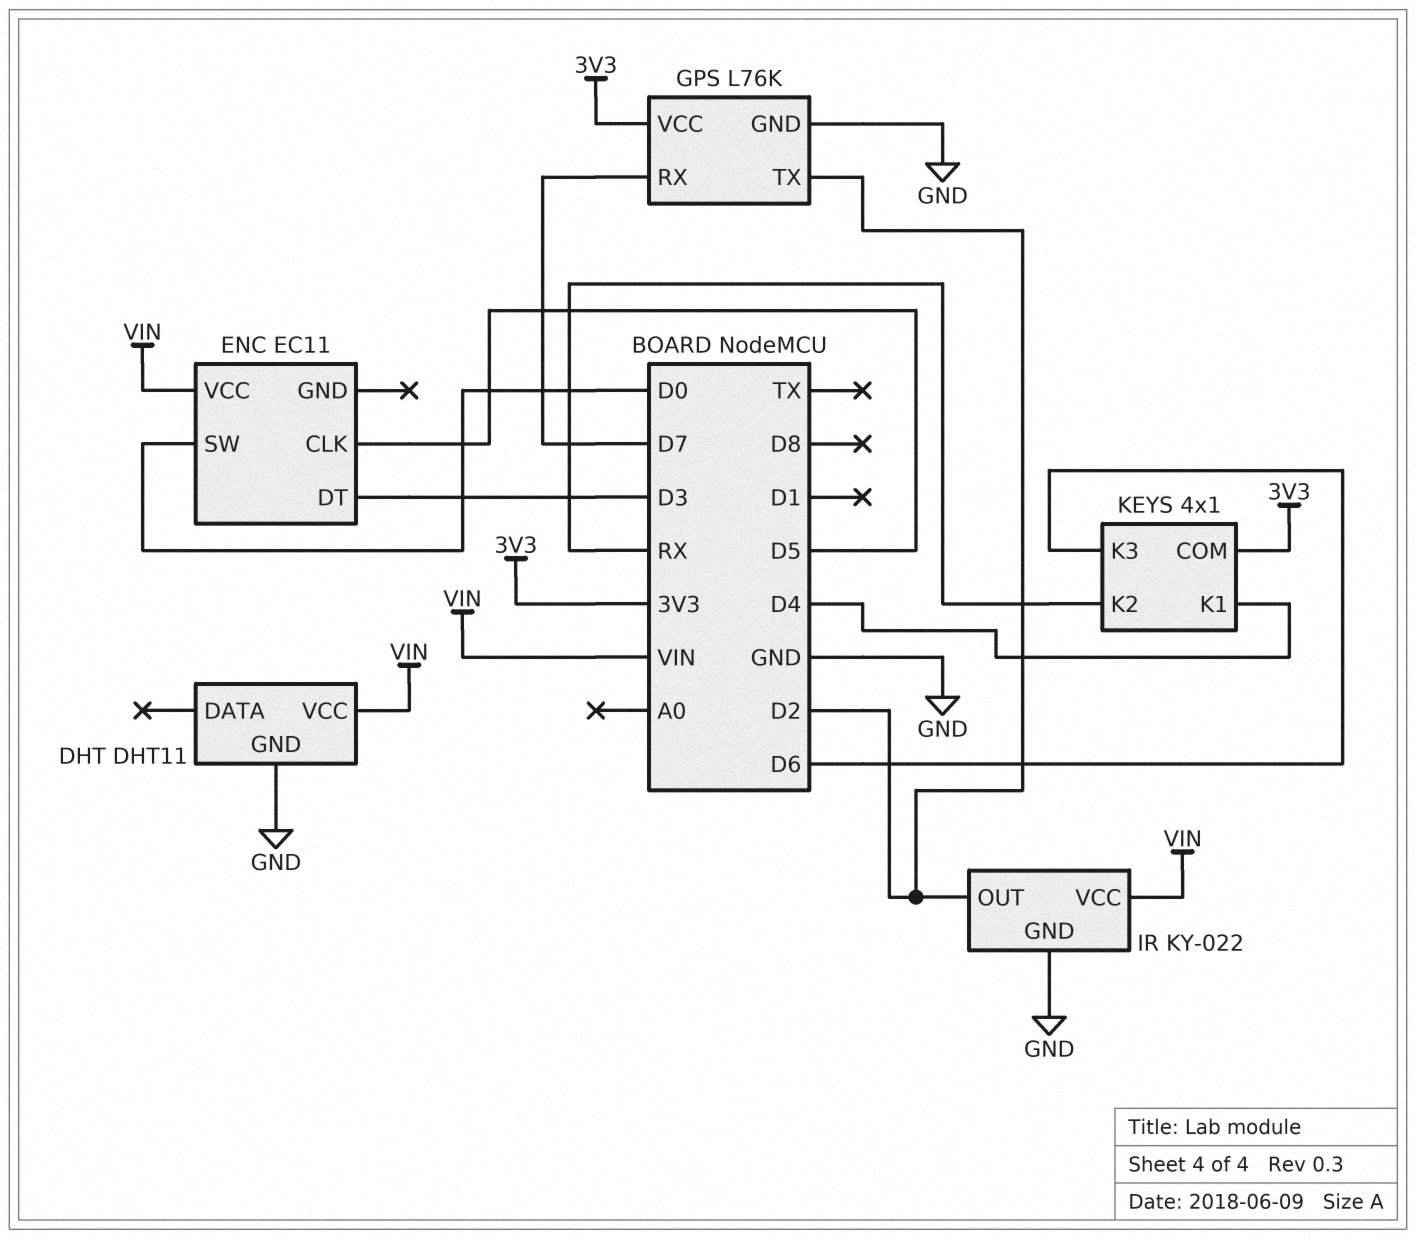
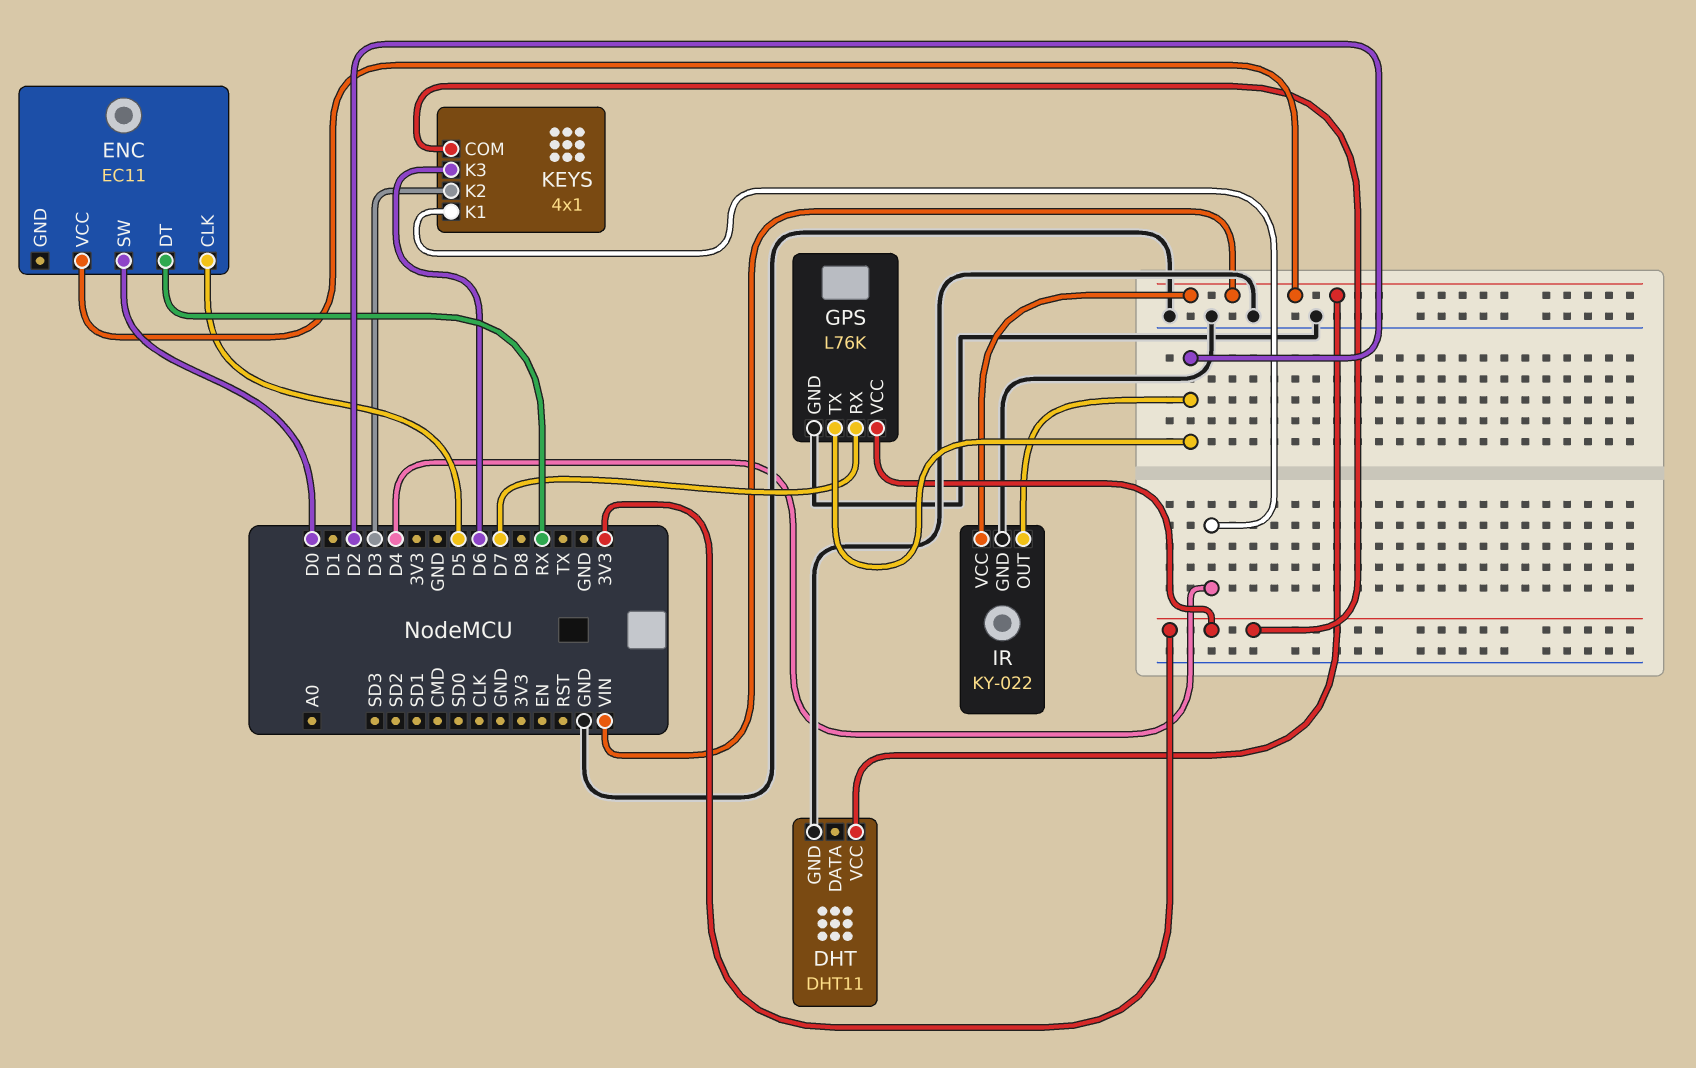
ENC pin DT: D3 -> RX
KEYS pin K2: RX -> D3

